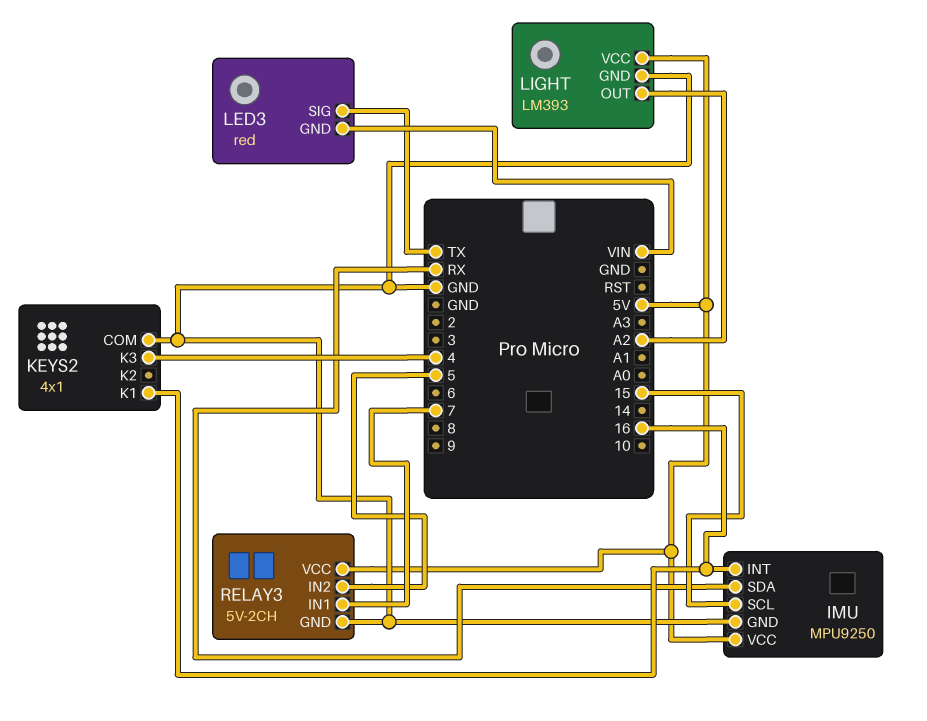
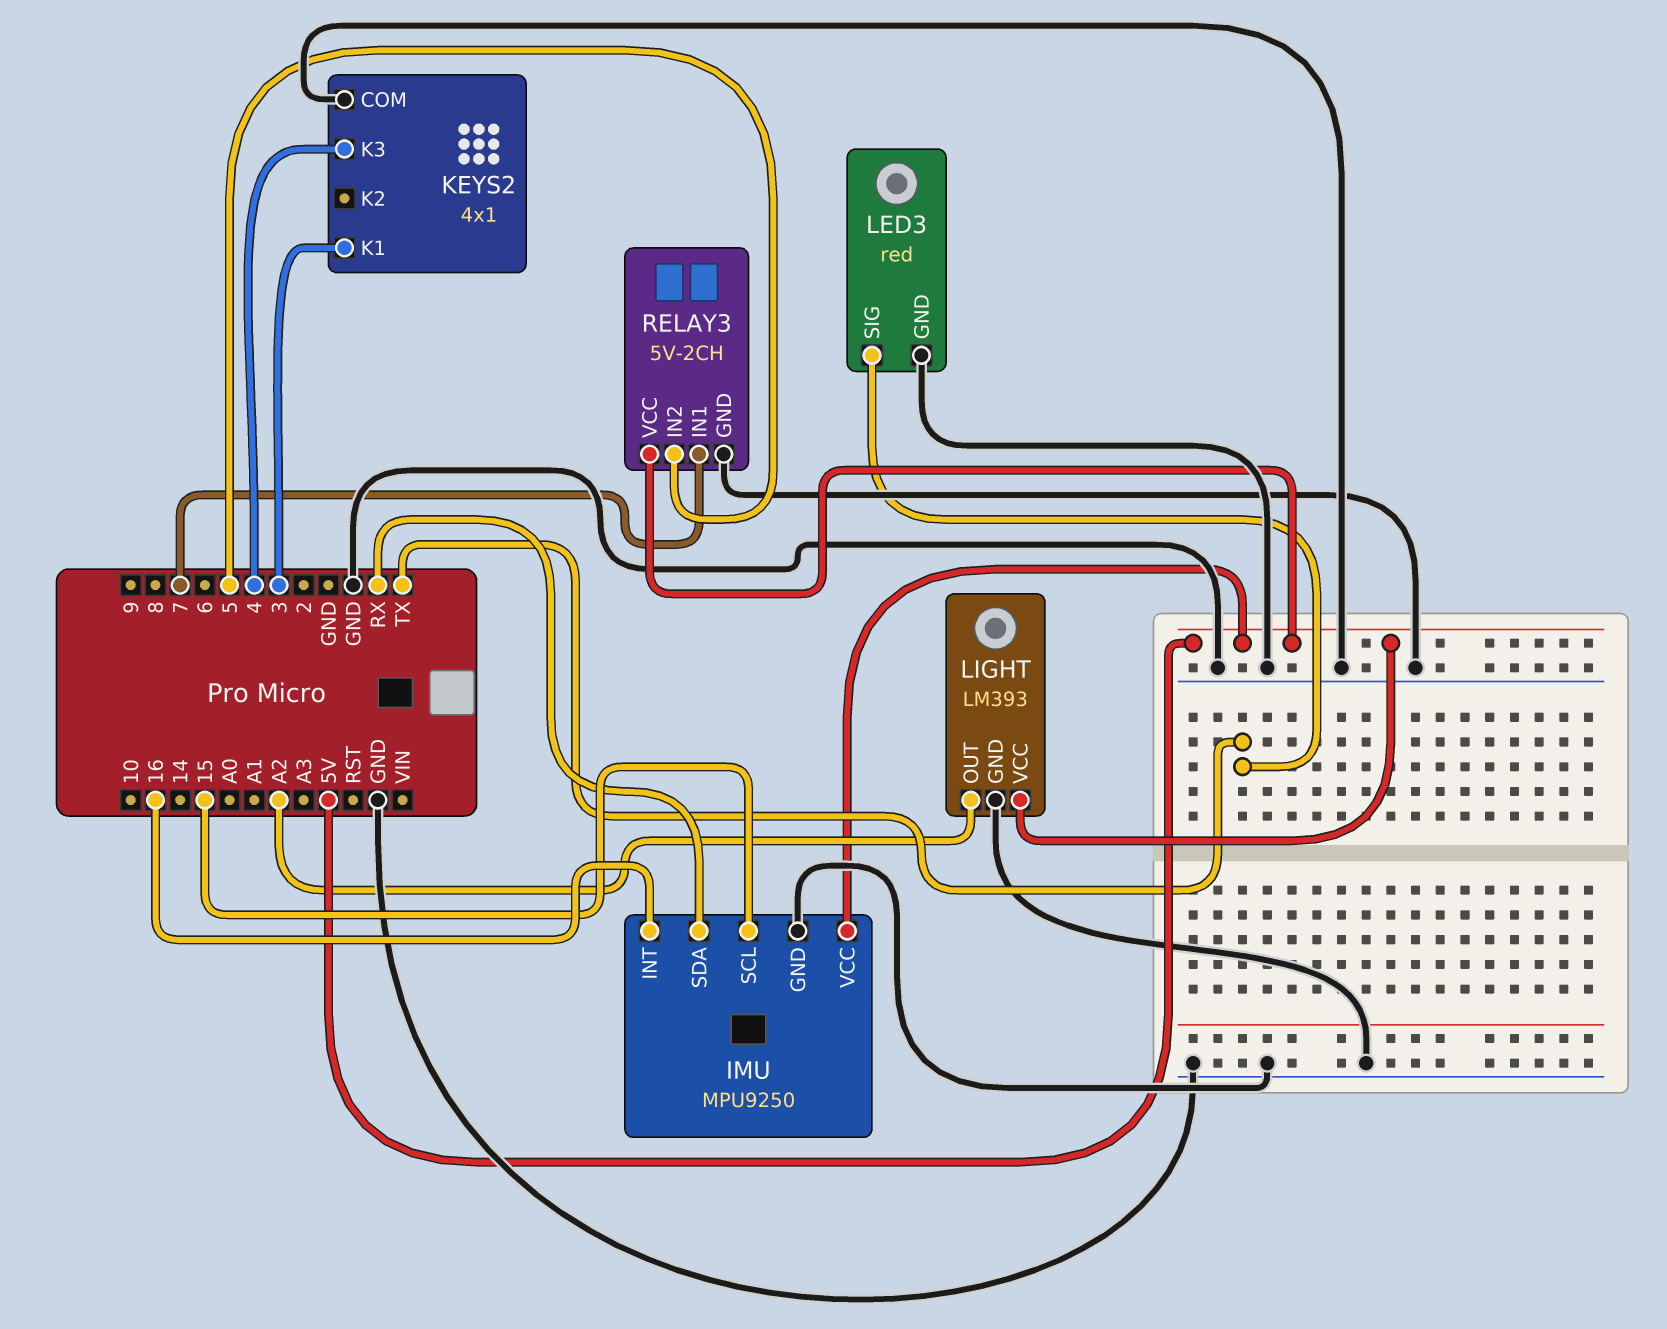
KEYS2 pin K1: 16 -> 3
LED3 pin GND: VIN -> GND

